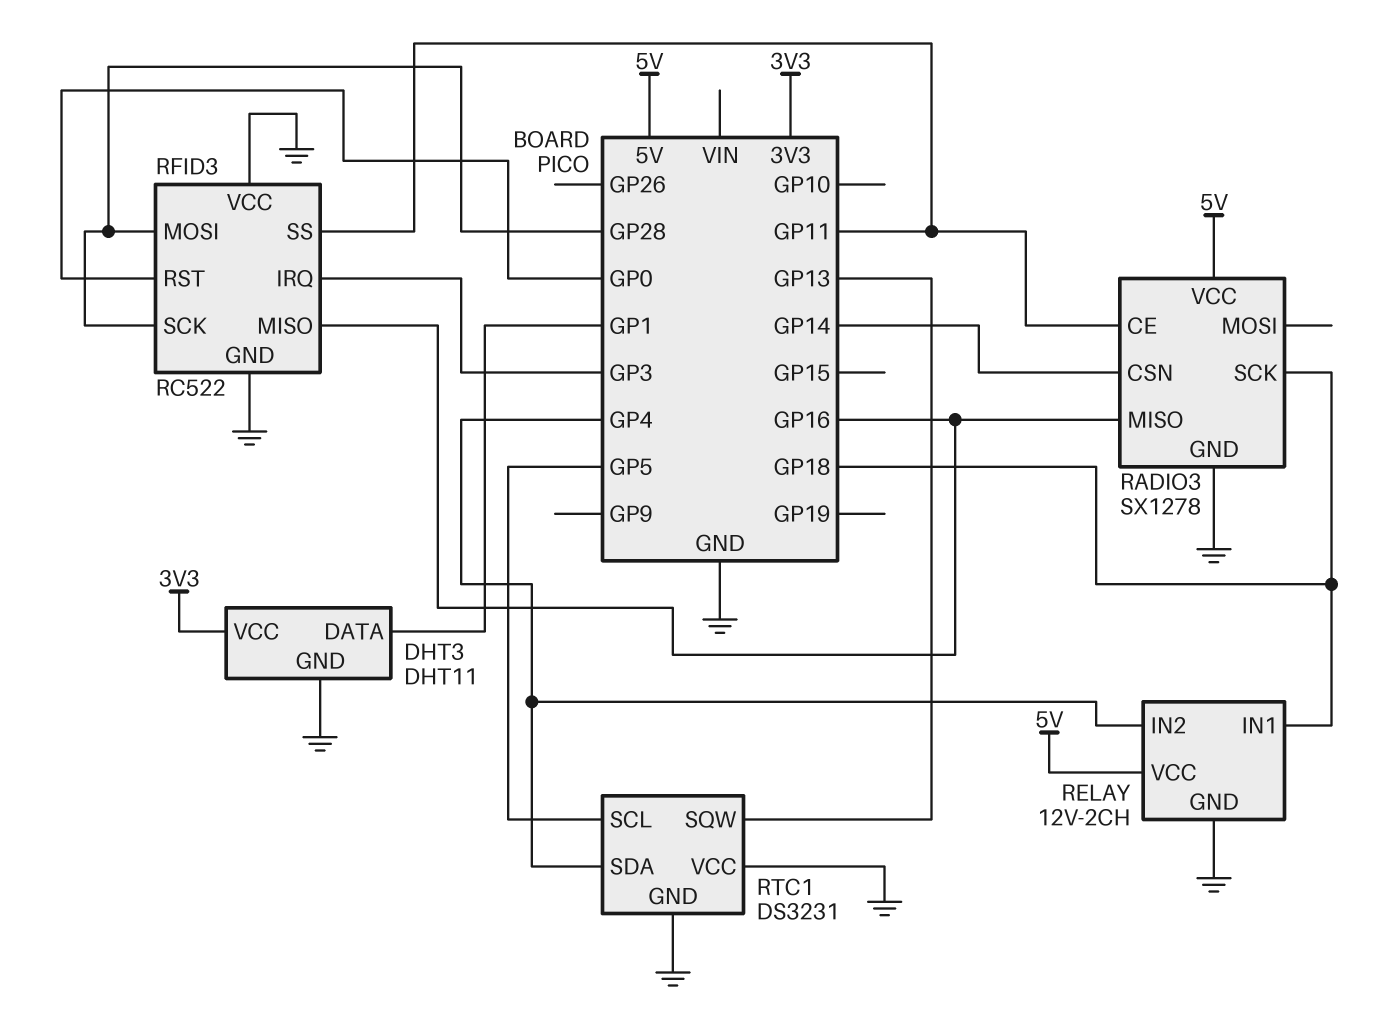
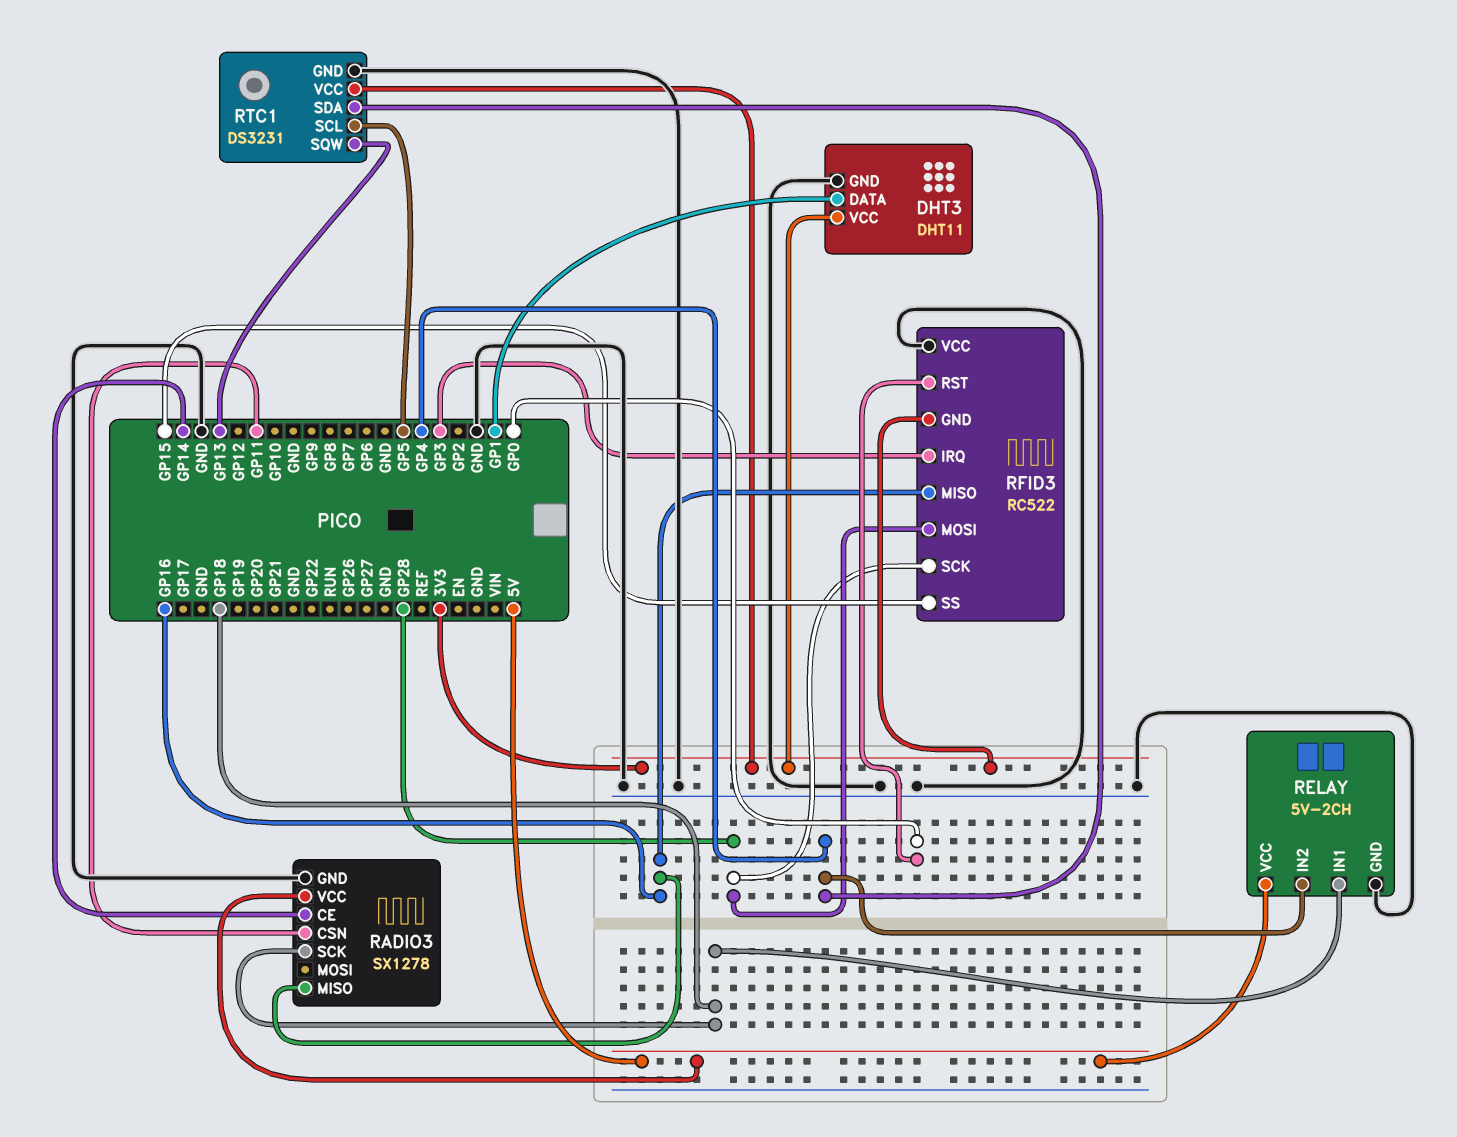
RADIO3 pin CE: GP11 -> GP14
RADIO3 pin CSN: GP14 -> GP11
RELAY: 12V-2CH -> 5V-2CH
RFID3 pin GND: GND -> 3V3
RFID3 pin SS: GP11 -> GP15
RTC1 pin VCC: GND -> 3V3

